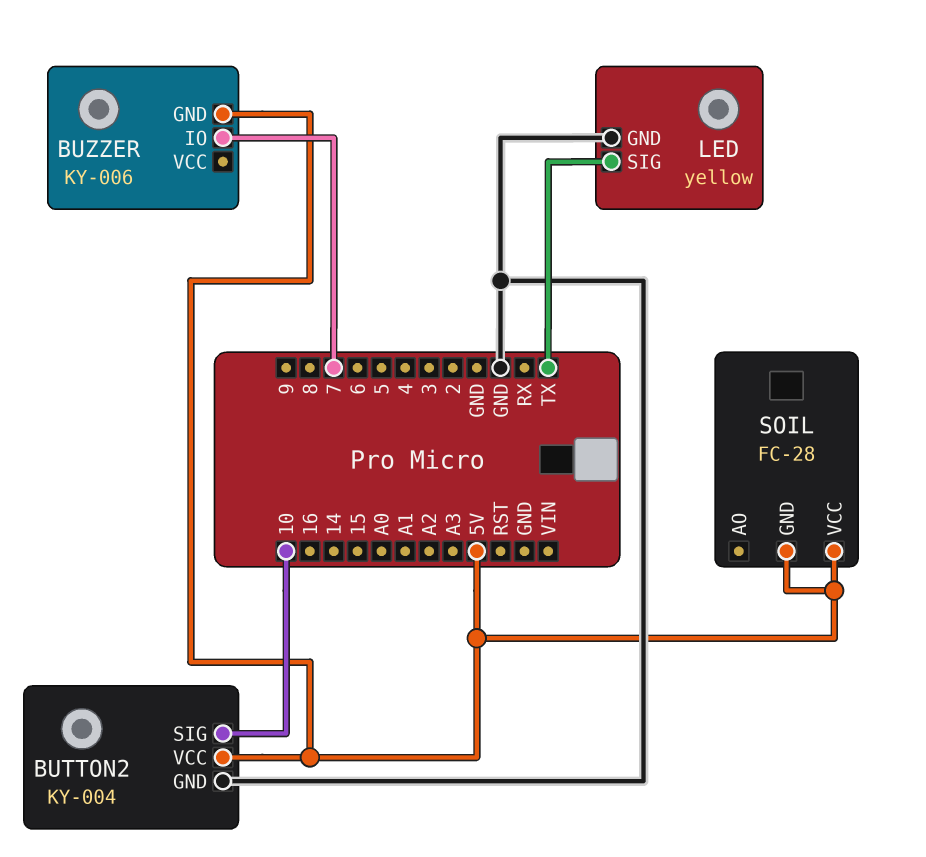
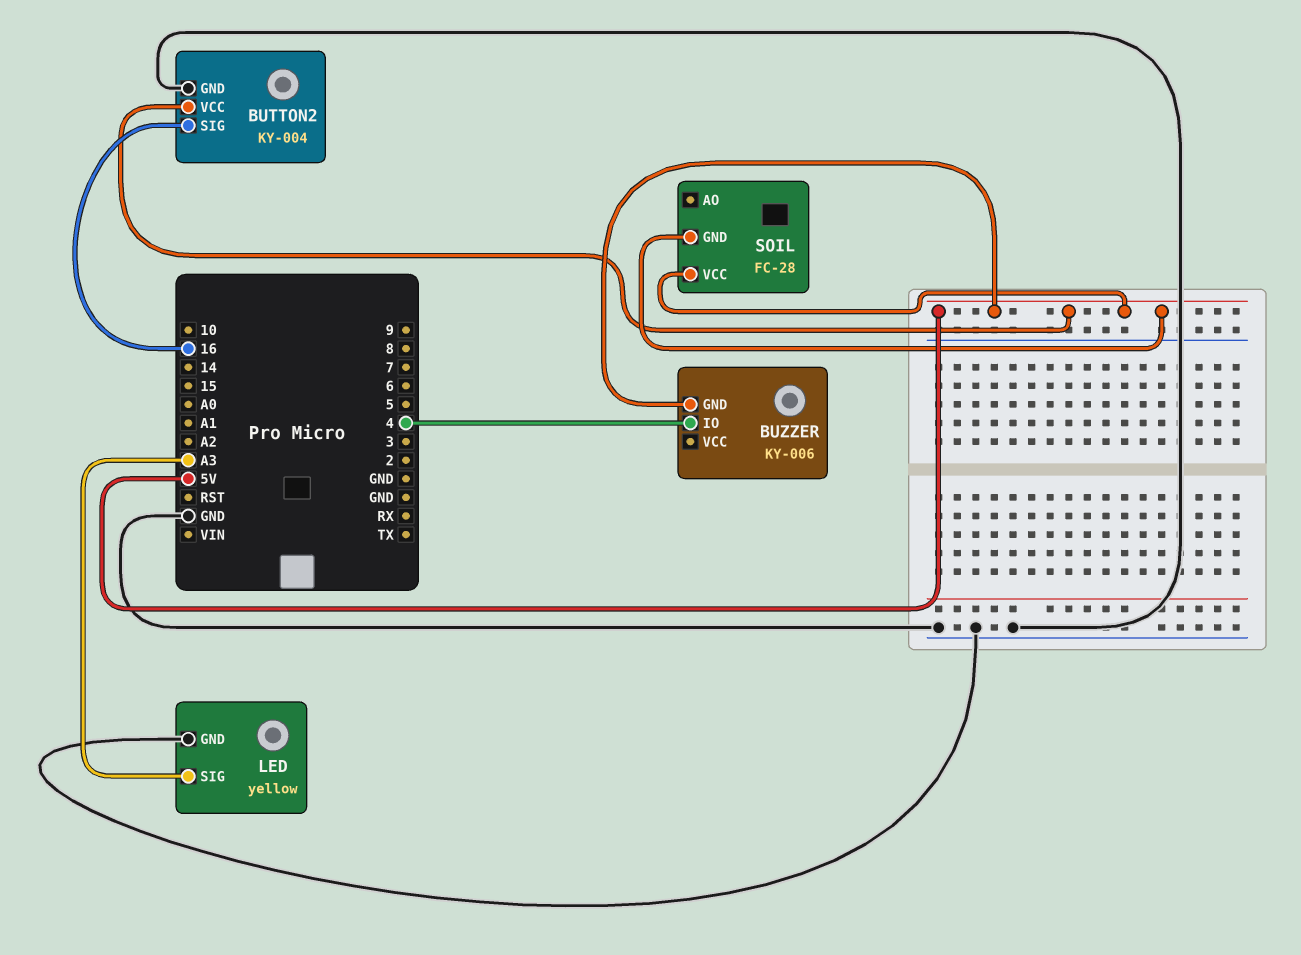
BUTTON2 pin SIG: 10 -> 16
BUZZER pin IO: 7 -> 4
LED pin SIG: TX -> A3

